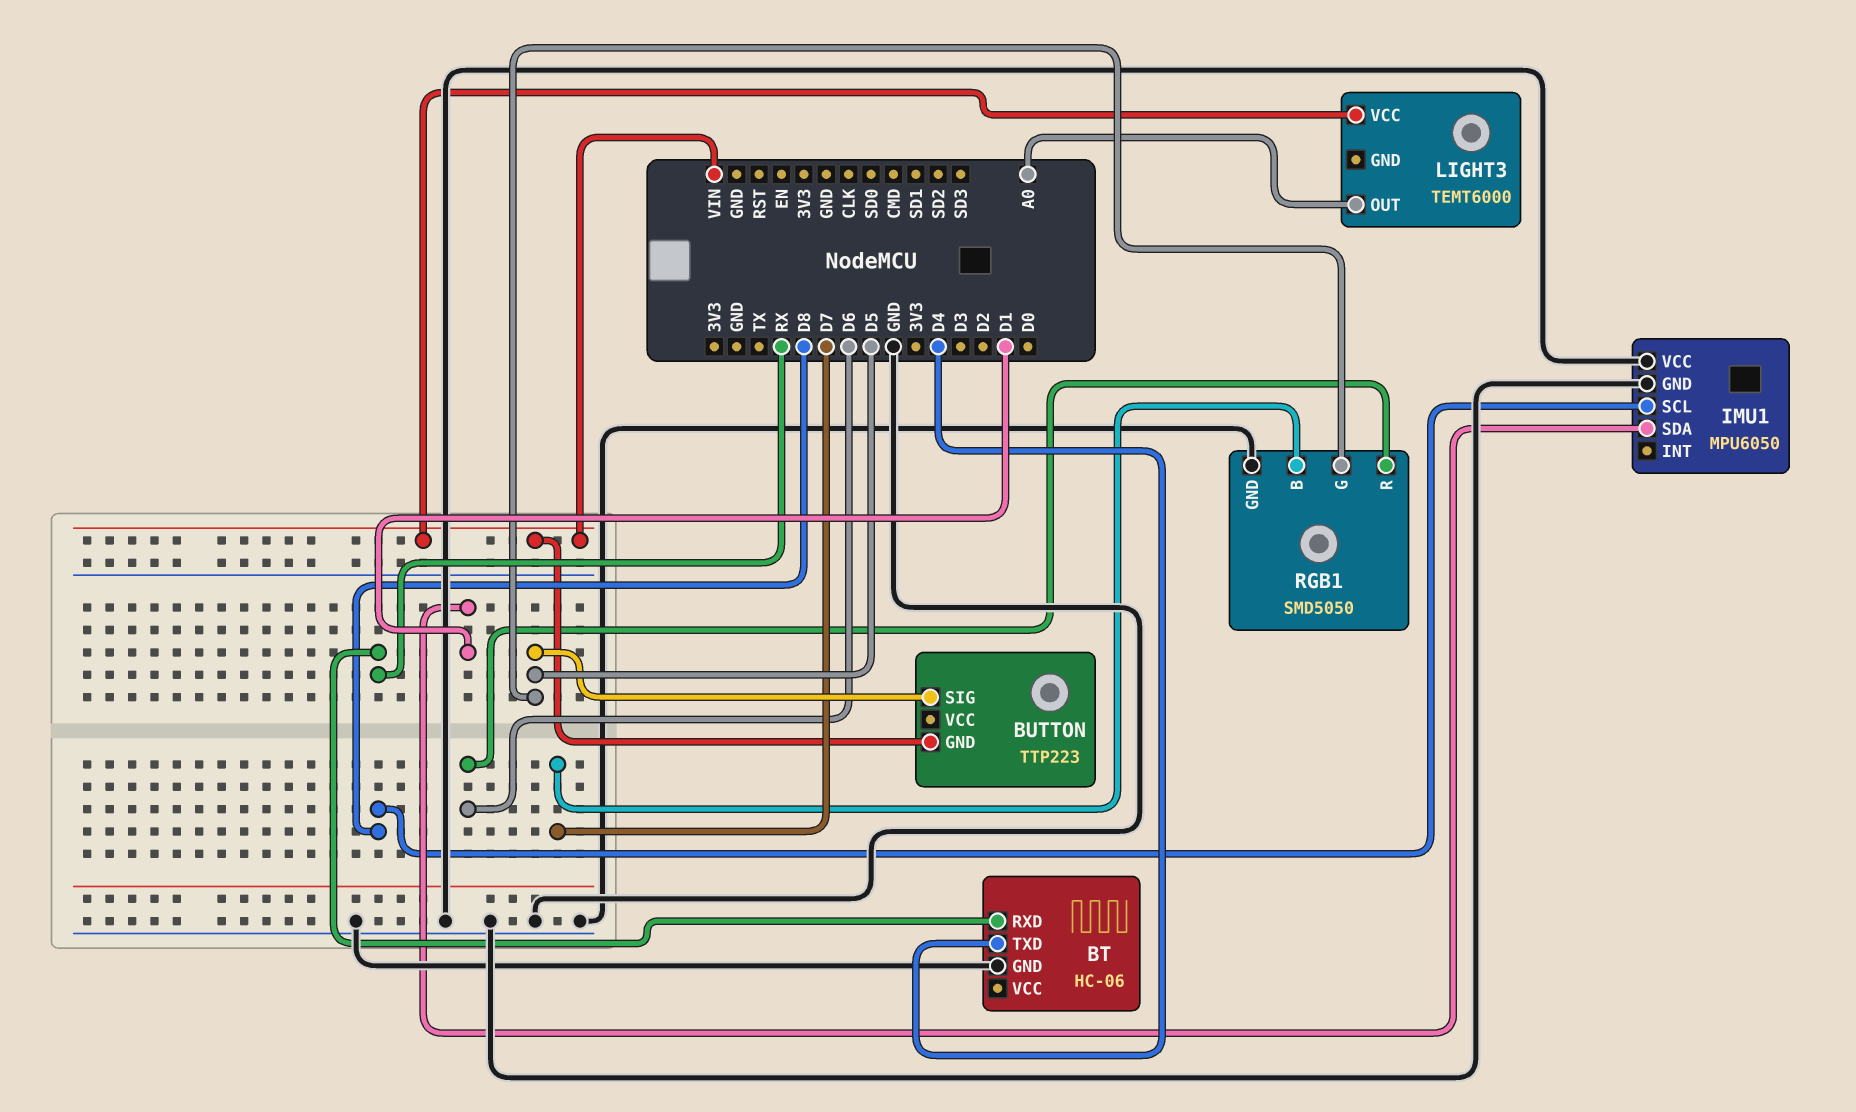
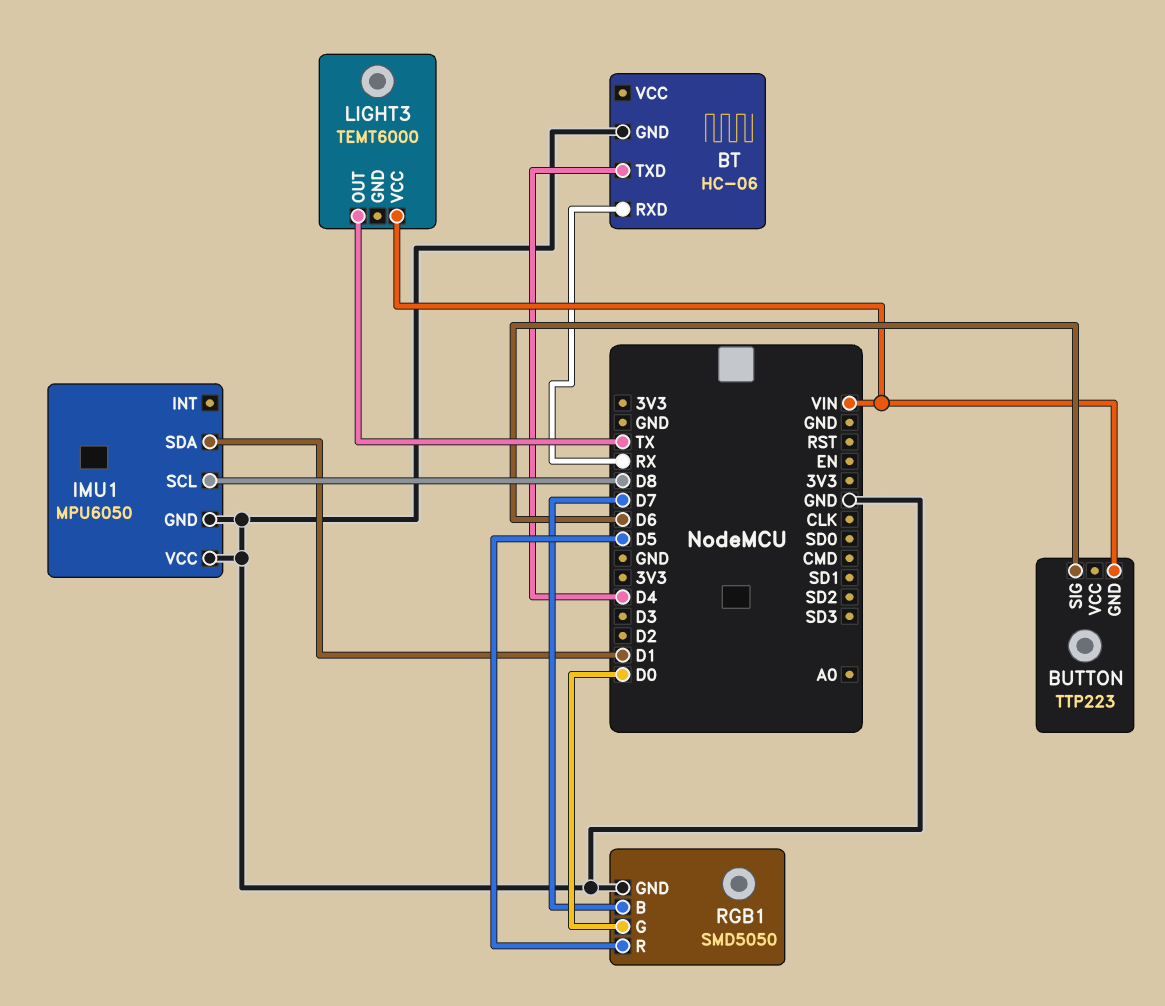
BUTTON pin SIG: D5 -> D6
LIGHT3 pin OUT: A0 -> TX
RGB1 pin G: D5 -> D0
RGB1 pin R: D6 -> D5

